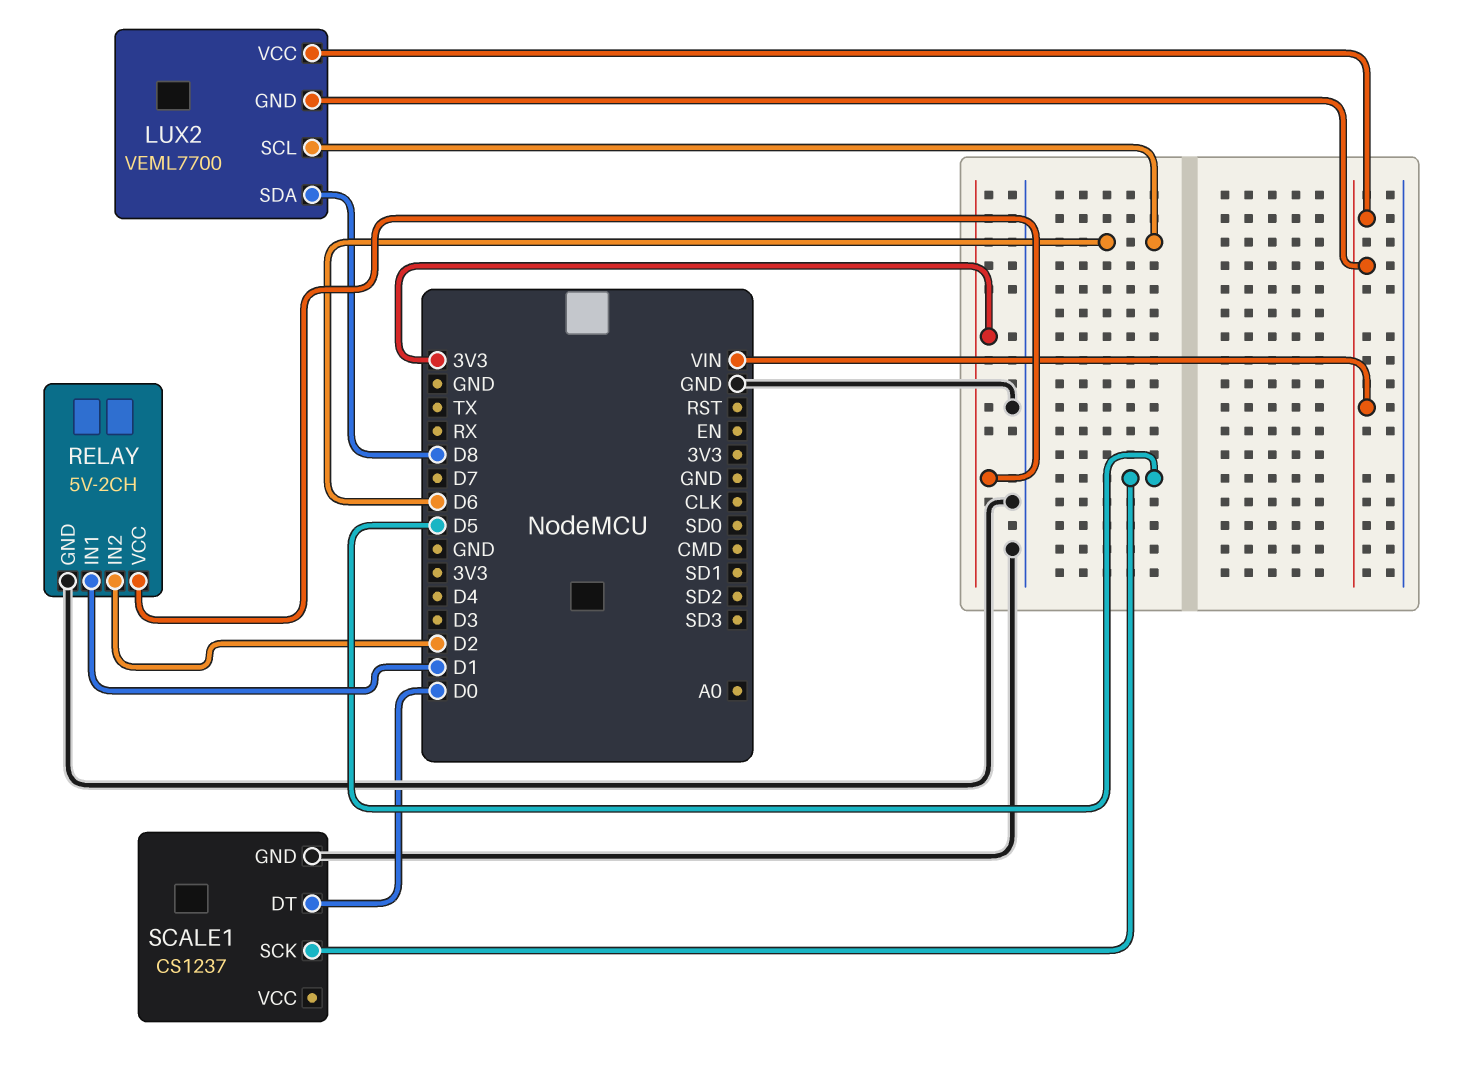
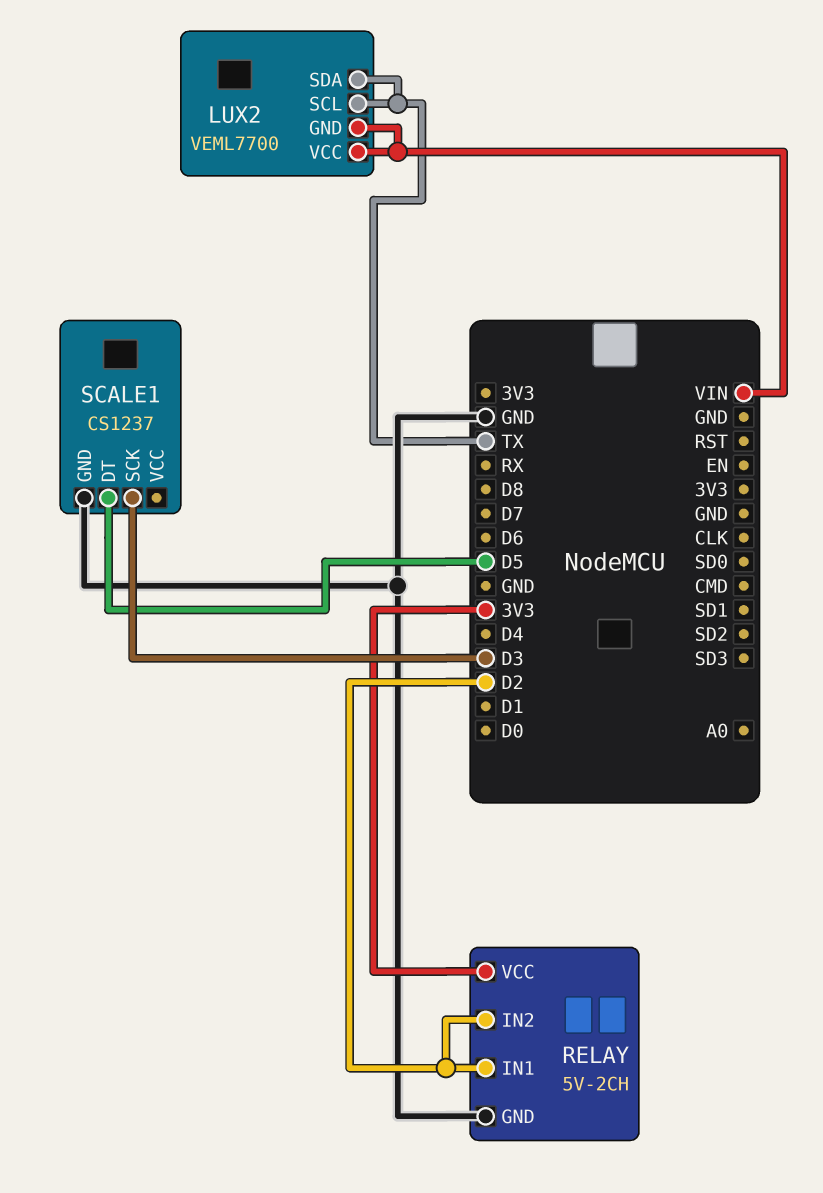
LUX2 pin SCL: D6 -> TX
LUX2 pin SDA: D8 -> TX
RELAY pin IN1: D1 -> D2
SCALE1 pin DT: D0 -> D5
SCALE1 pin SCK: D5 -> D3

